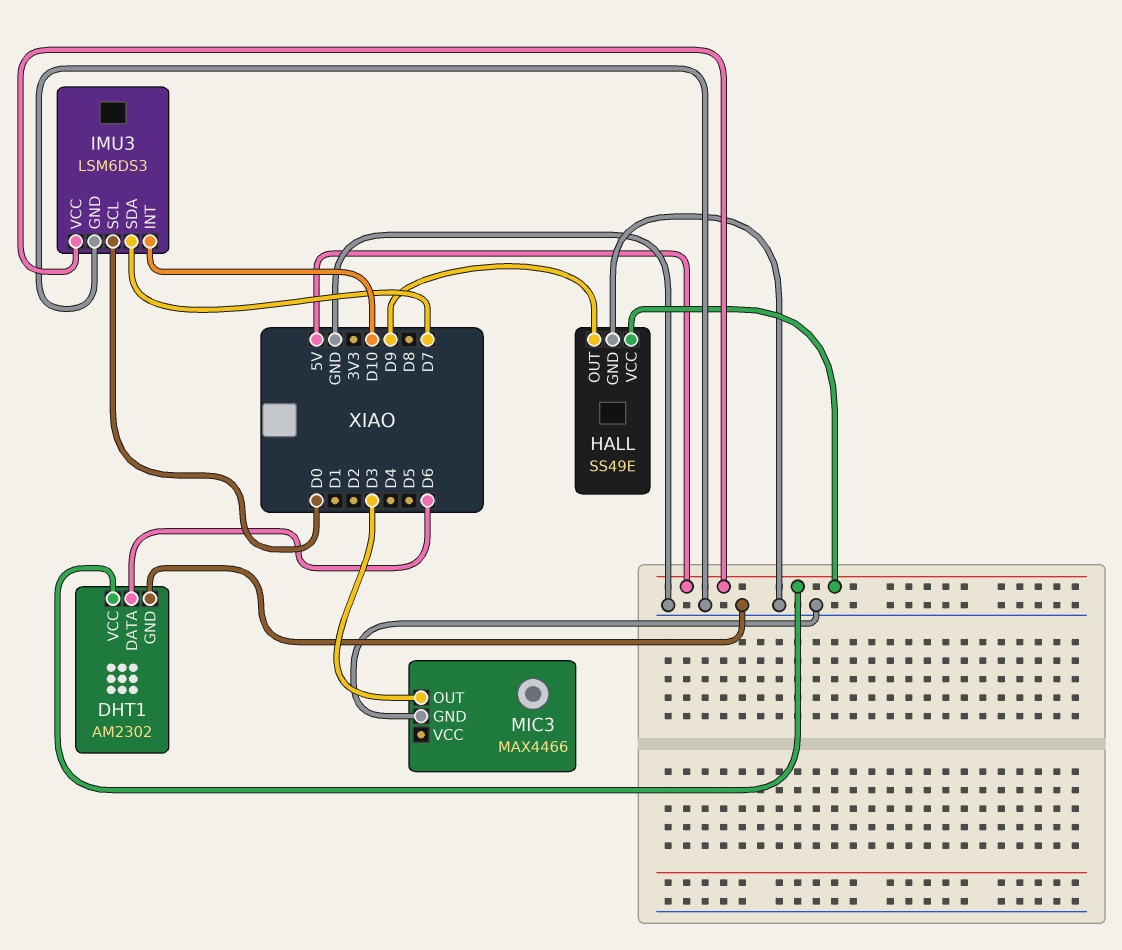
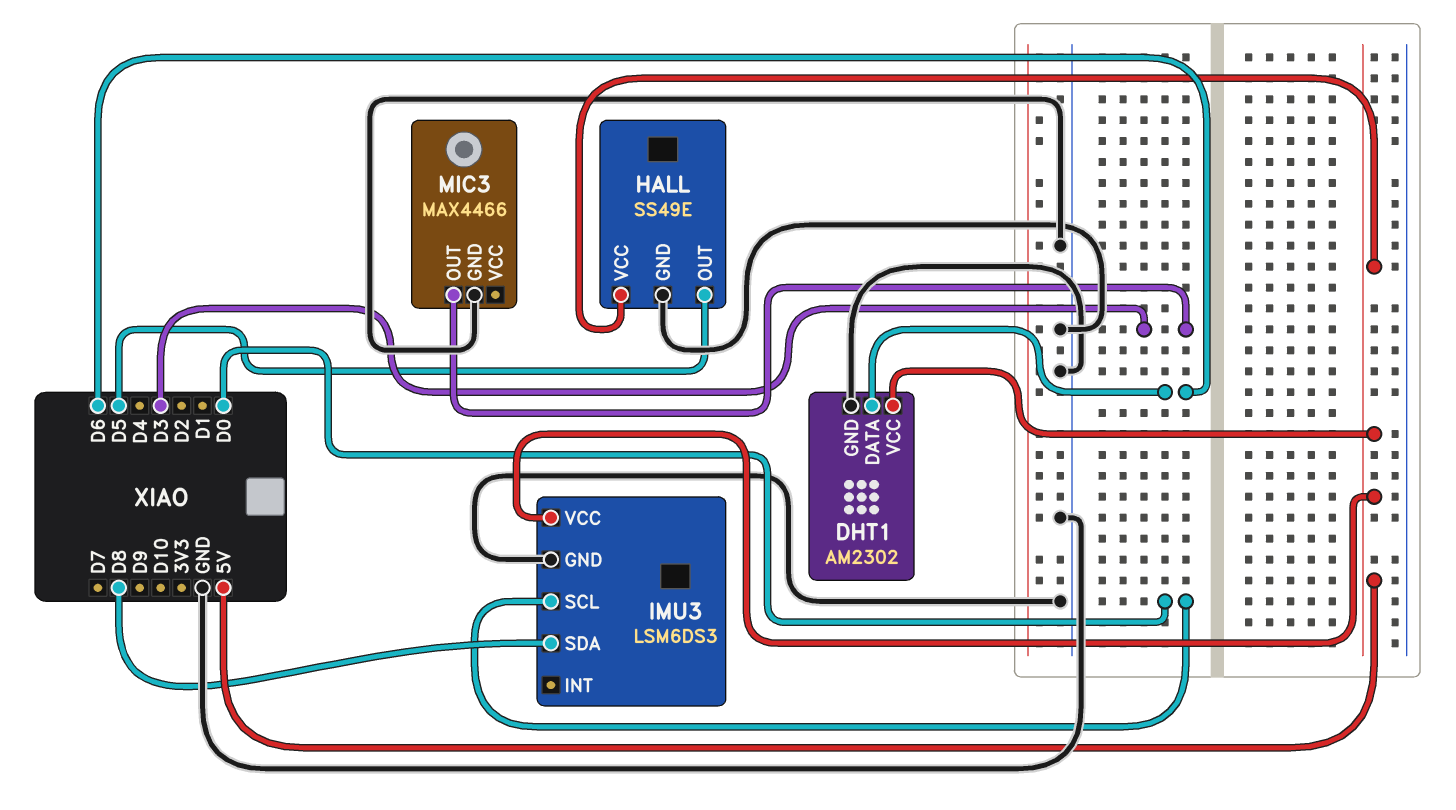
HALL pin OUT: D9 -> D5
IMU3 pin INT: D10 -> none
IMU3 pin SDA: D7 -> D8

